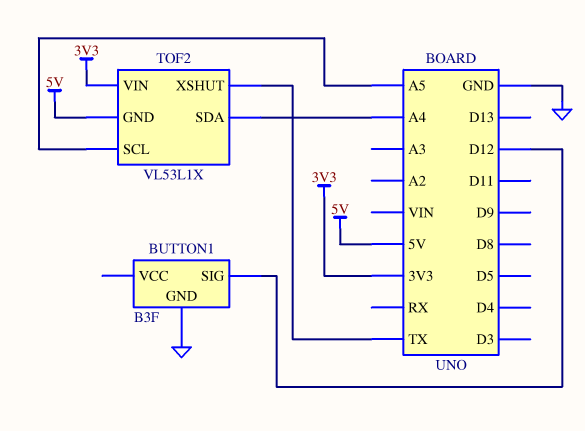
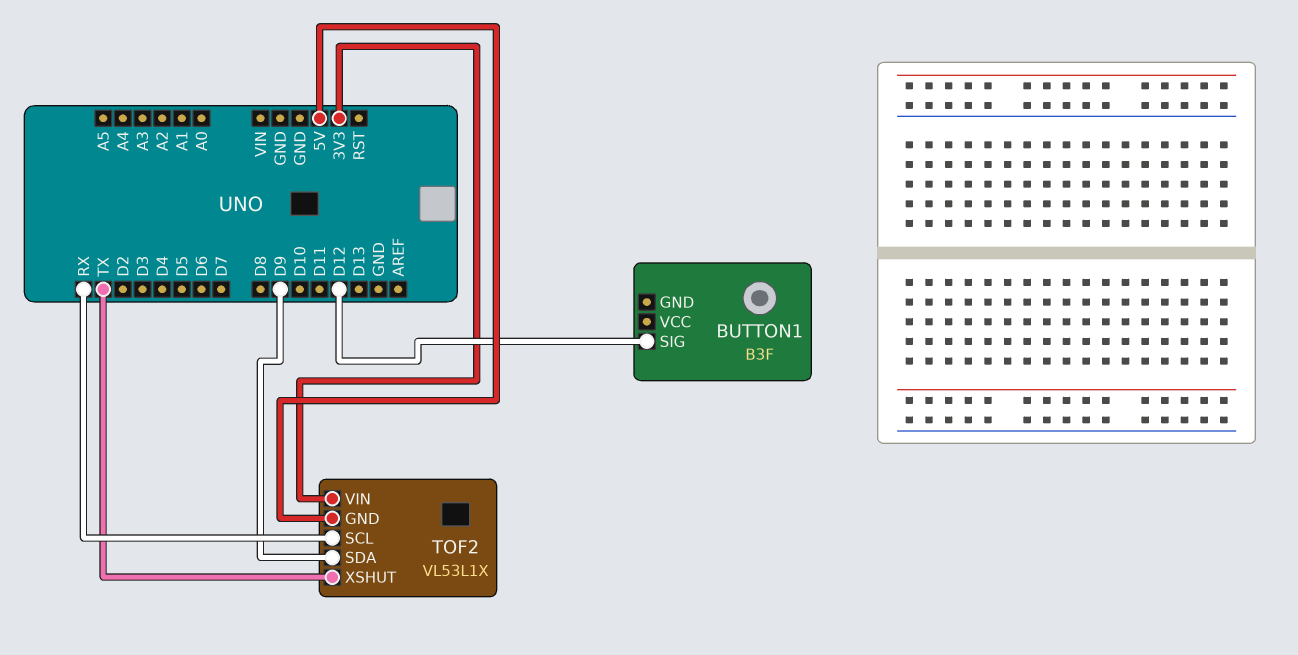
BUTTON1 pin GND: GND -> none
TOF2 pin SCL: A5 -> RX
TOF2 pin SDA: A4 -> D9

